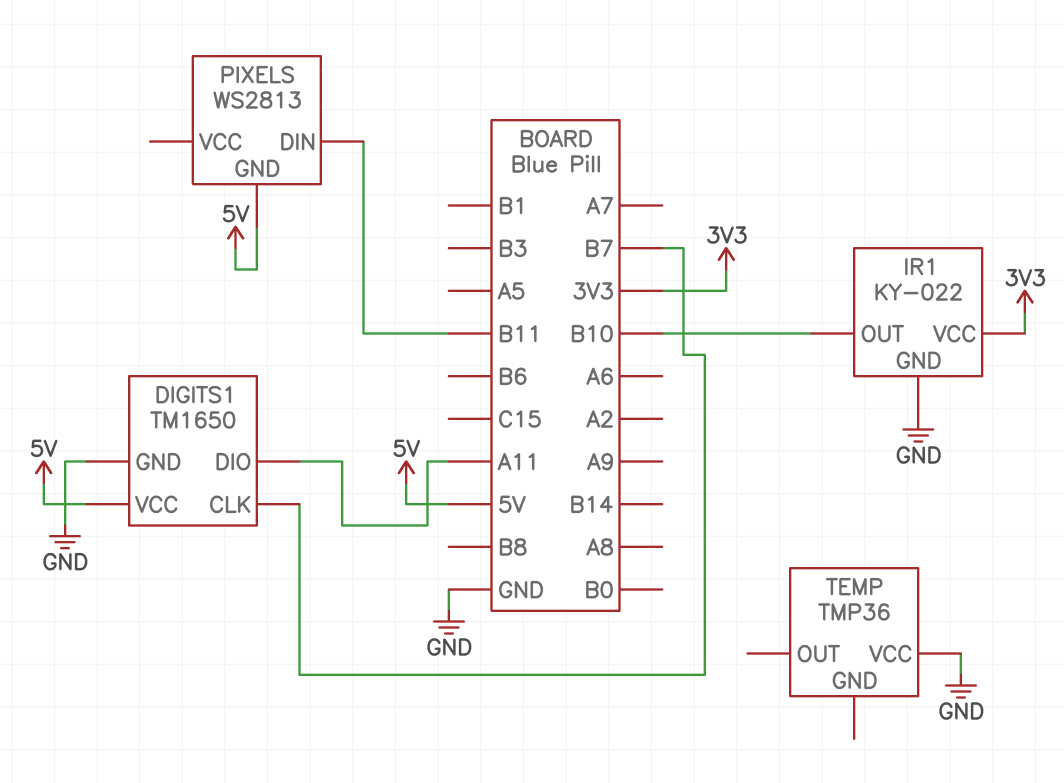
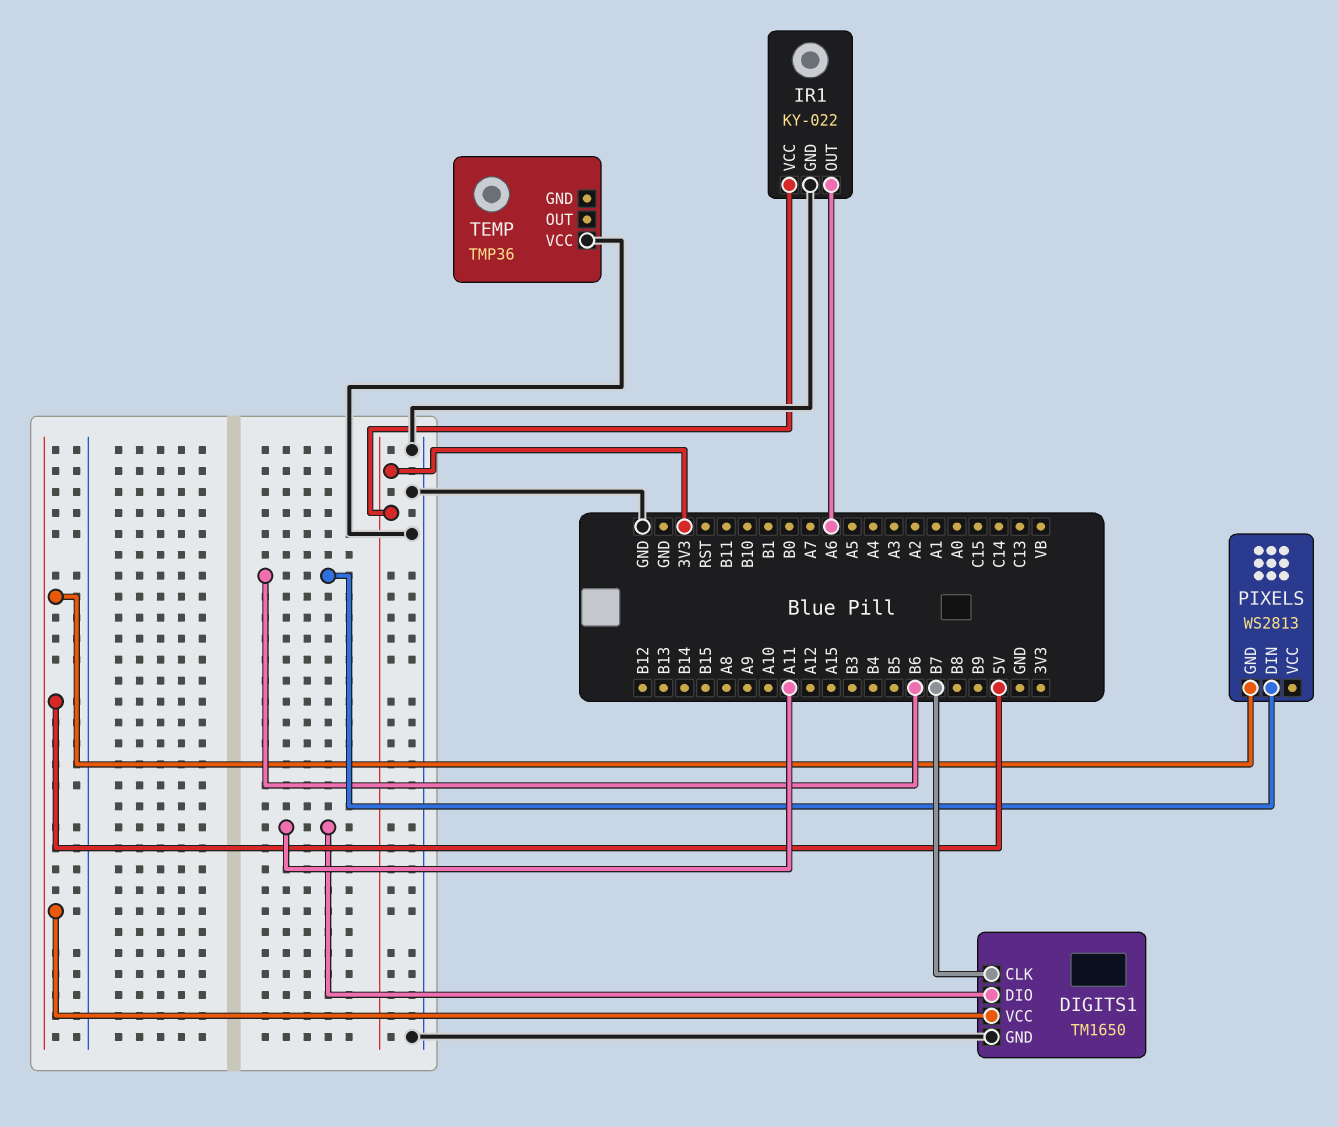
IR1 pin OUT: B10 -> A6
PIXELS pin DIN: B11 -> B6

